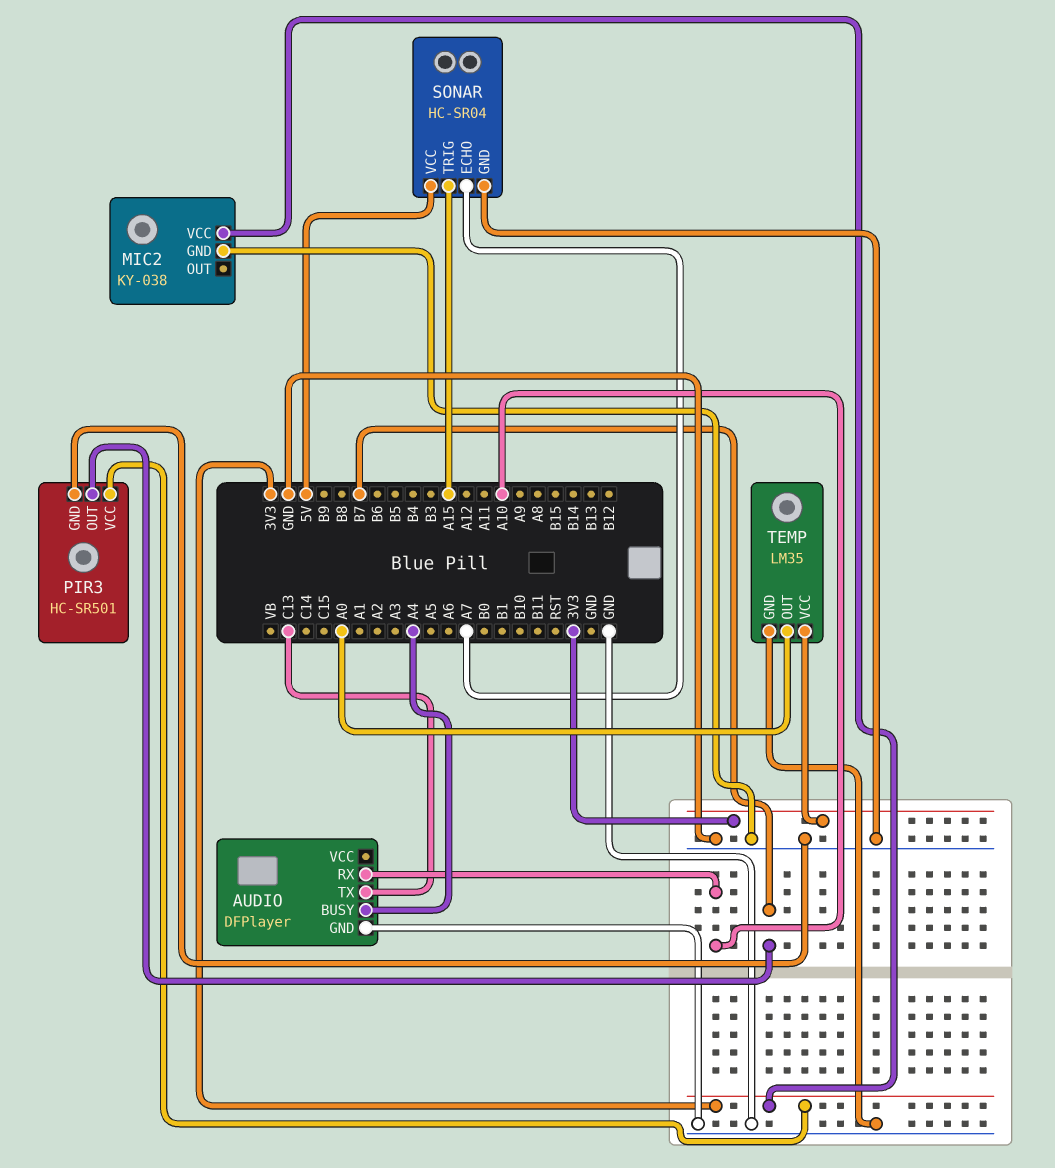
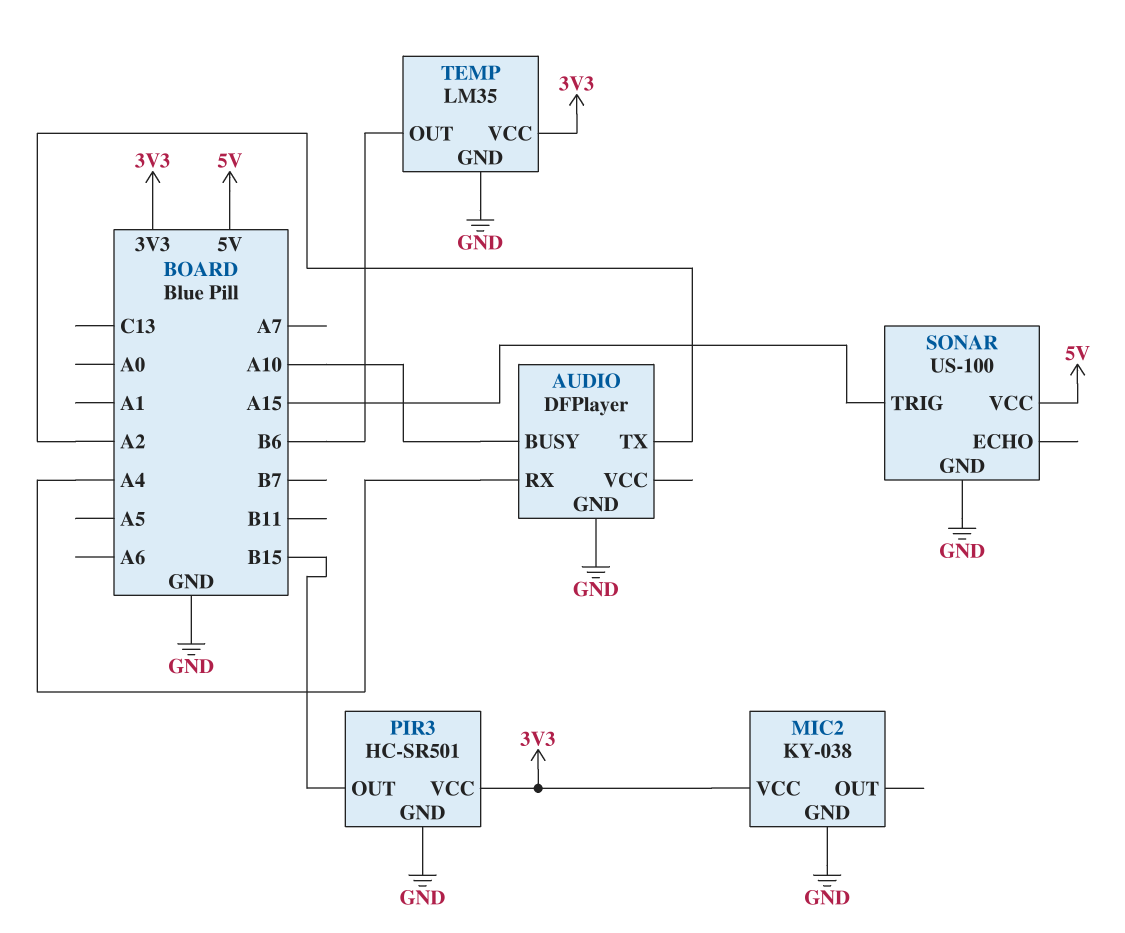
AUDIO pin BUSY: A4 -> A10
AUDIO pin RX: A10 -> A4
AUDIO pin TX: C13 -> A2
PIR3 pin OUT: B7 -> B15
SONAR: HC-SR04 -> US-100
SONAR pin ECHO: A7 -> none
TEMP pin OUT: A0 -> B6

